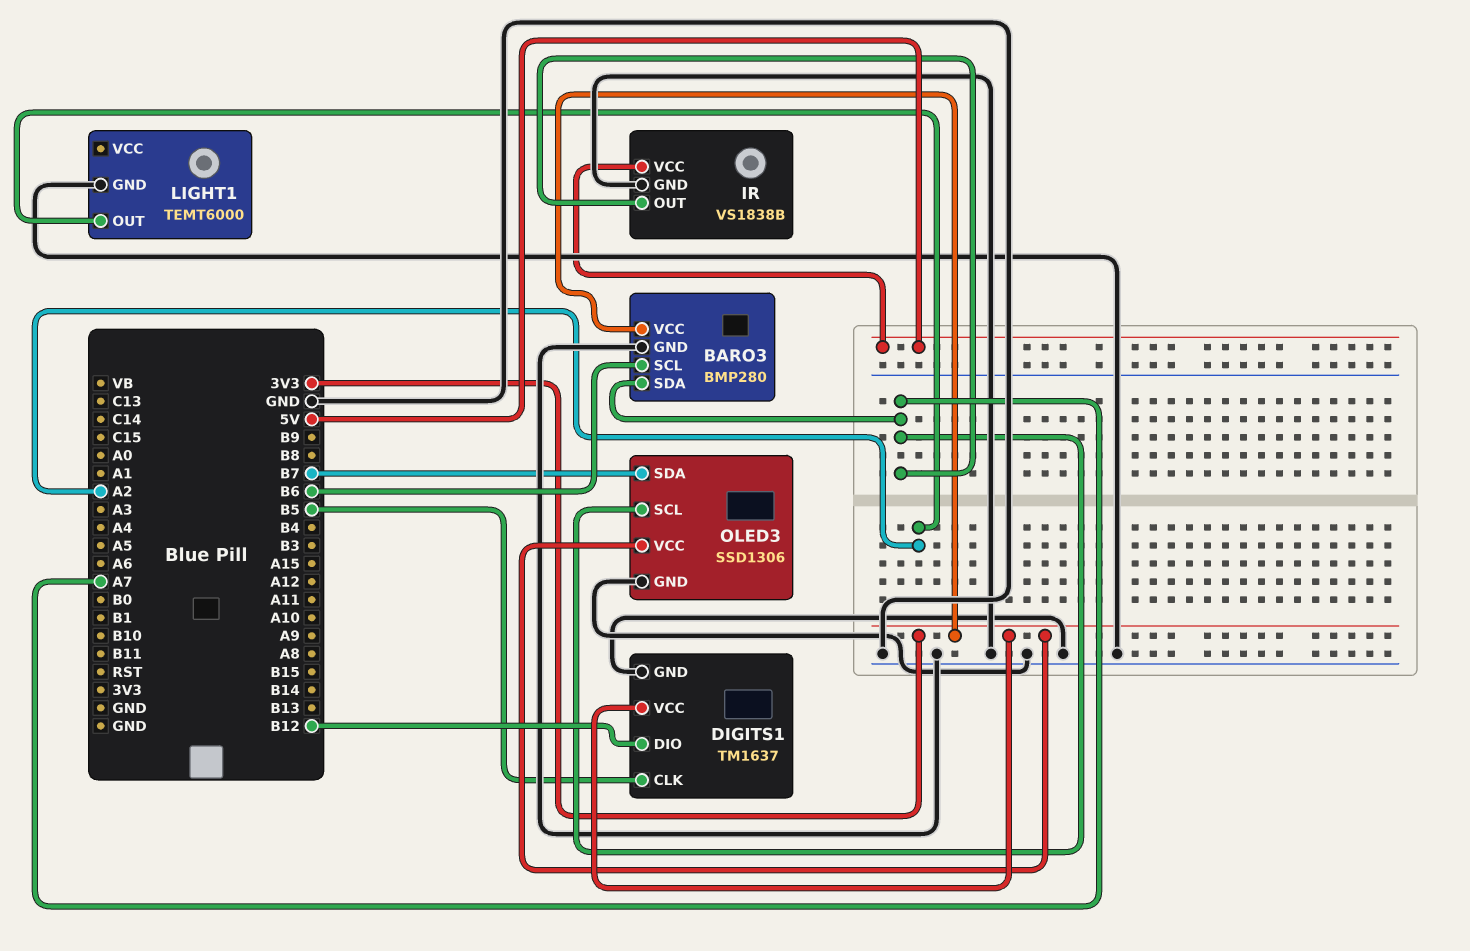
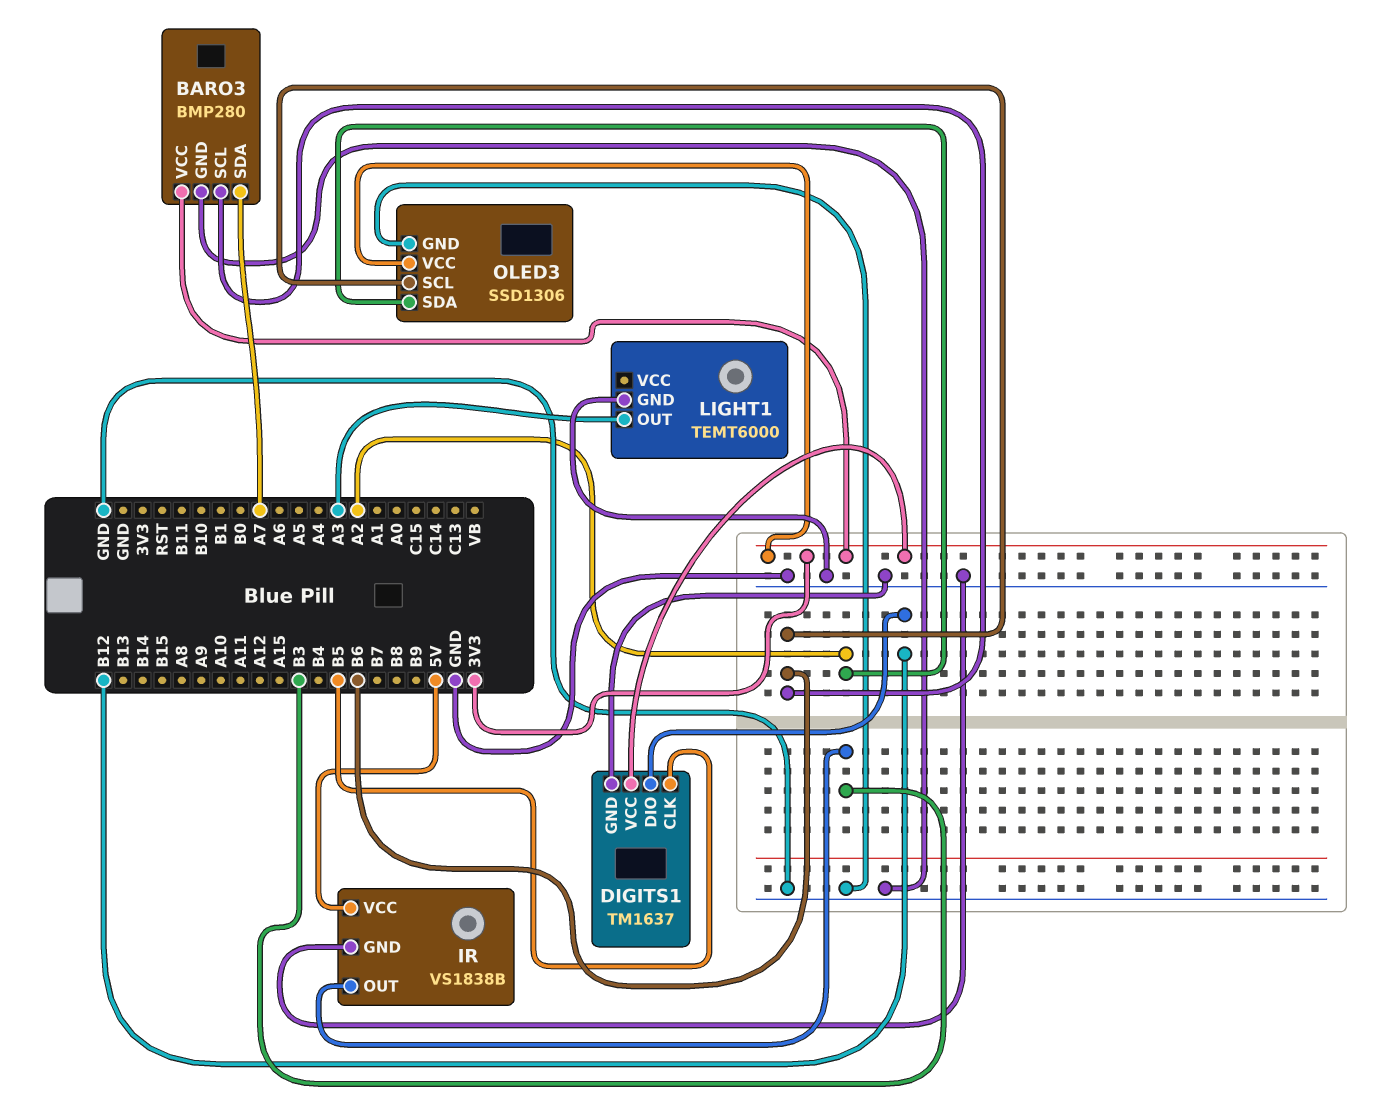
IR pin OUT: A7 -> B3
LIGHT1 pin OUT: A2 -> A3
OLED3 pin SCL: A7 -> B6
OLED3 pin SDA: B7 -> A2

